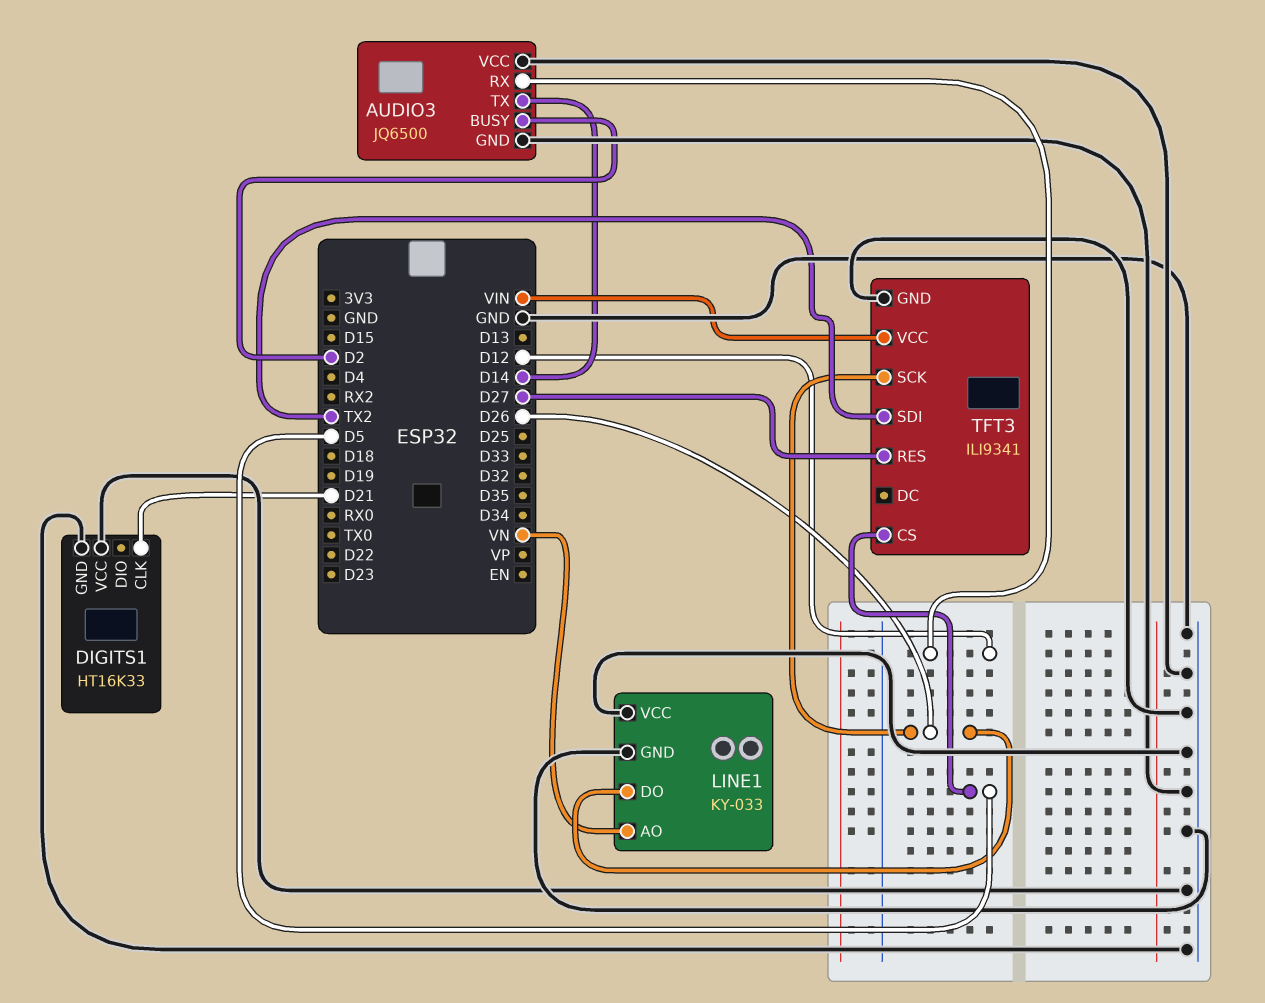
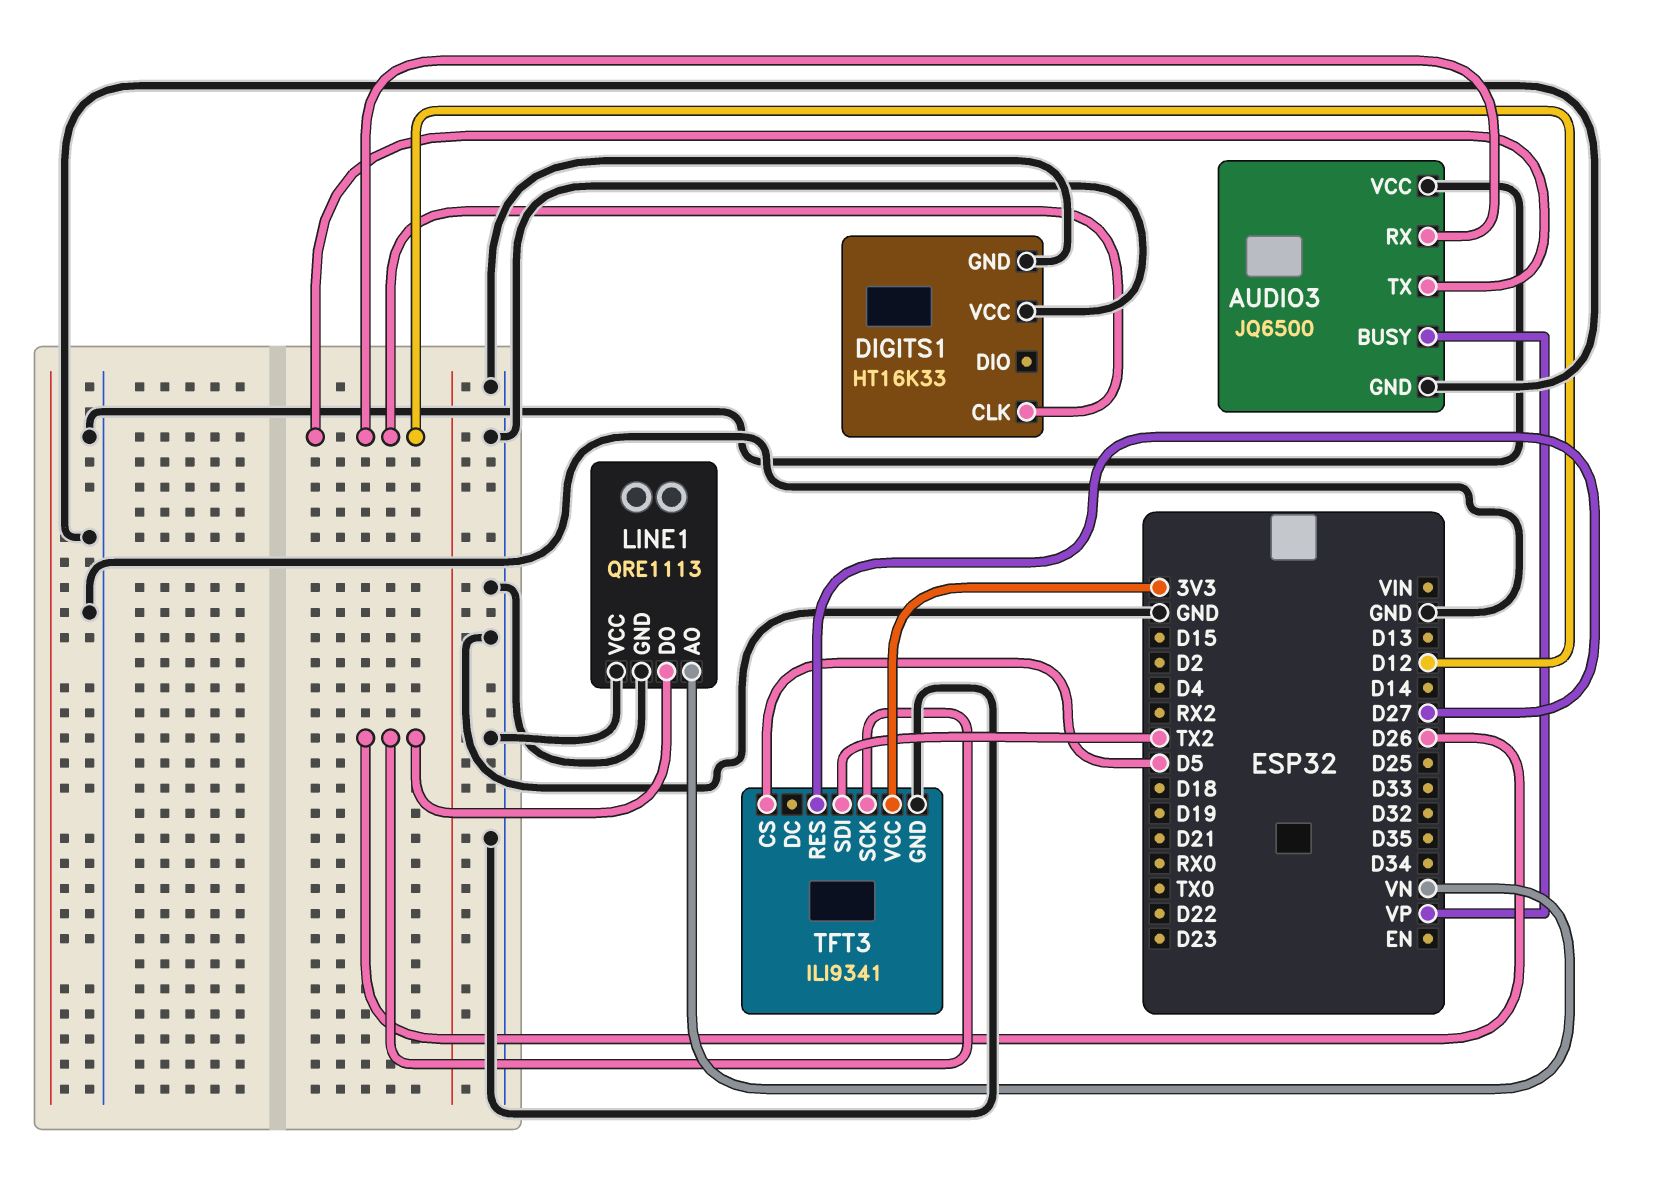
AUDIO3 pin BUSY: D2 -> VP
AUDIO3 pin TX: D14 -> D12
DIGITS1 pin CLK: D21 -> D12
LINE1: KY-033 -> QRE1113
TFT3 pin VCC: VIN -> 3V3

